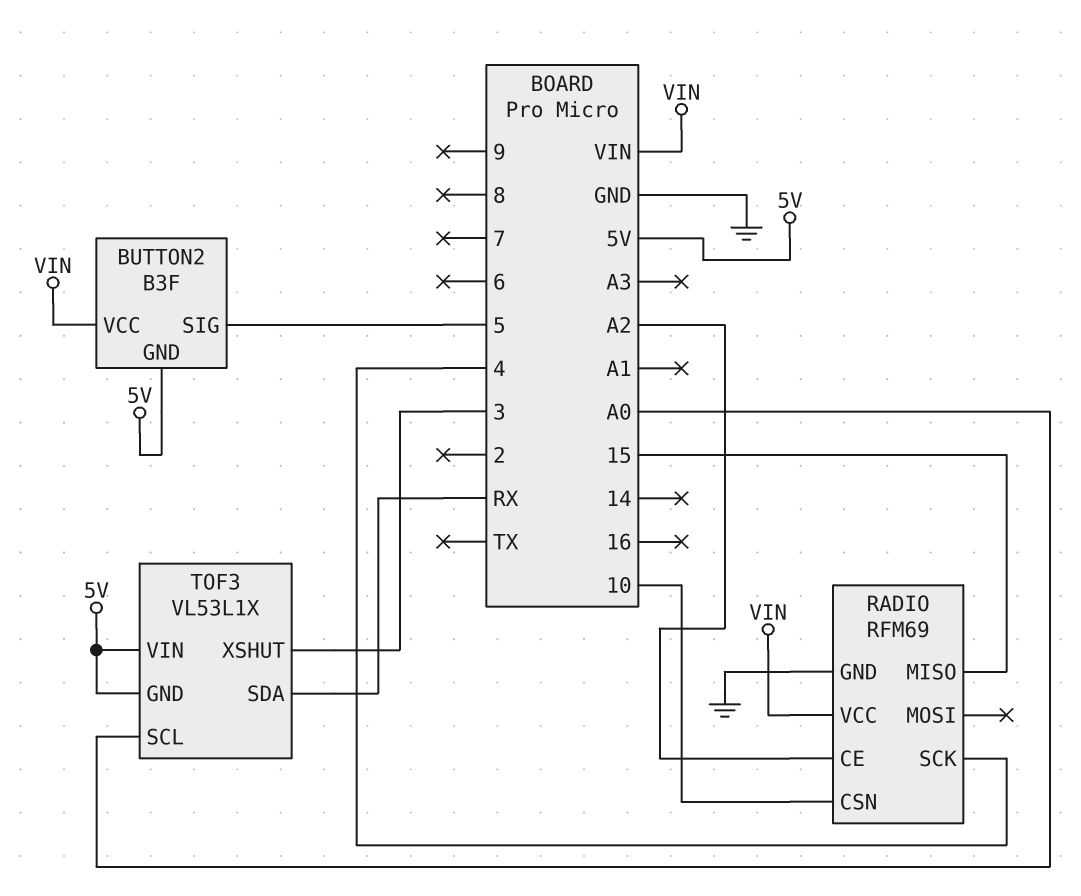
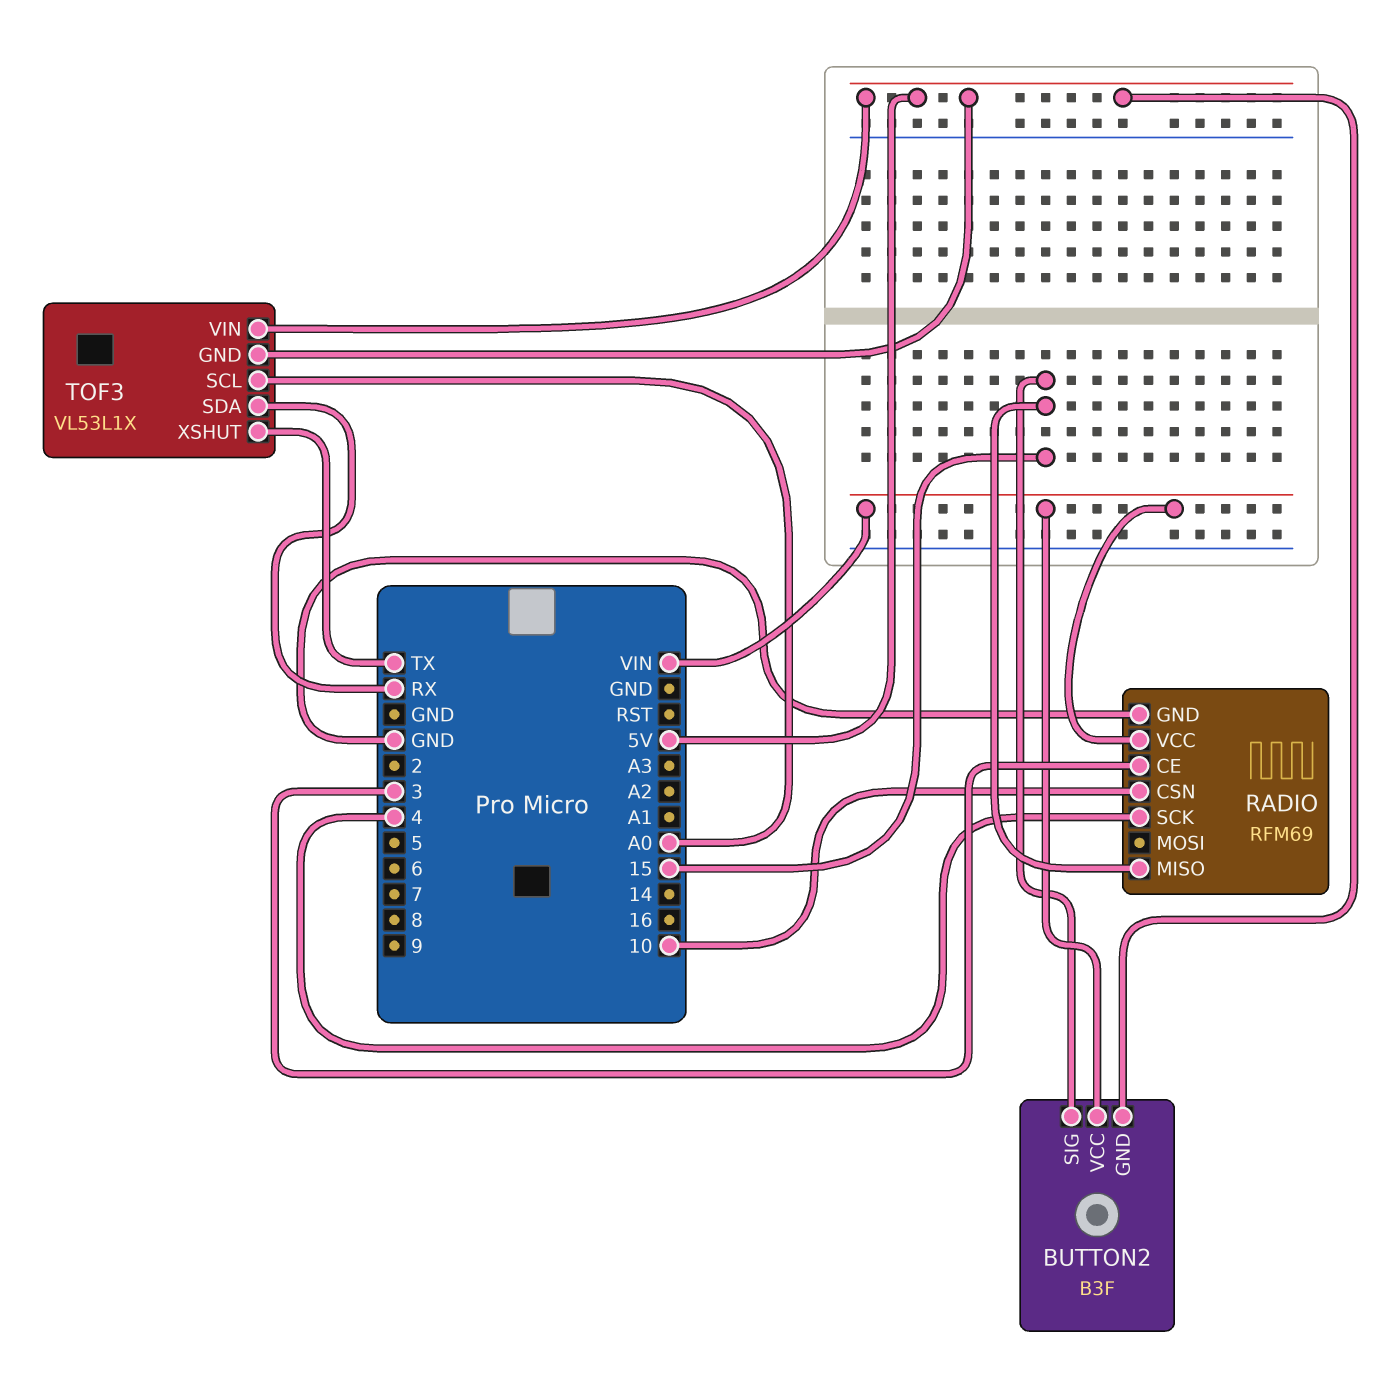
BUTTON2 pin SIG: 5 -> 15
RADIO pin CE: A2 -> 3
TOF3 pin XSHUT: 3 -> TX

